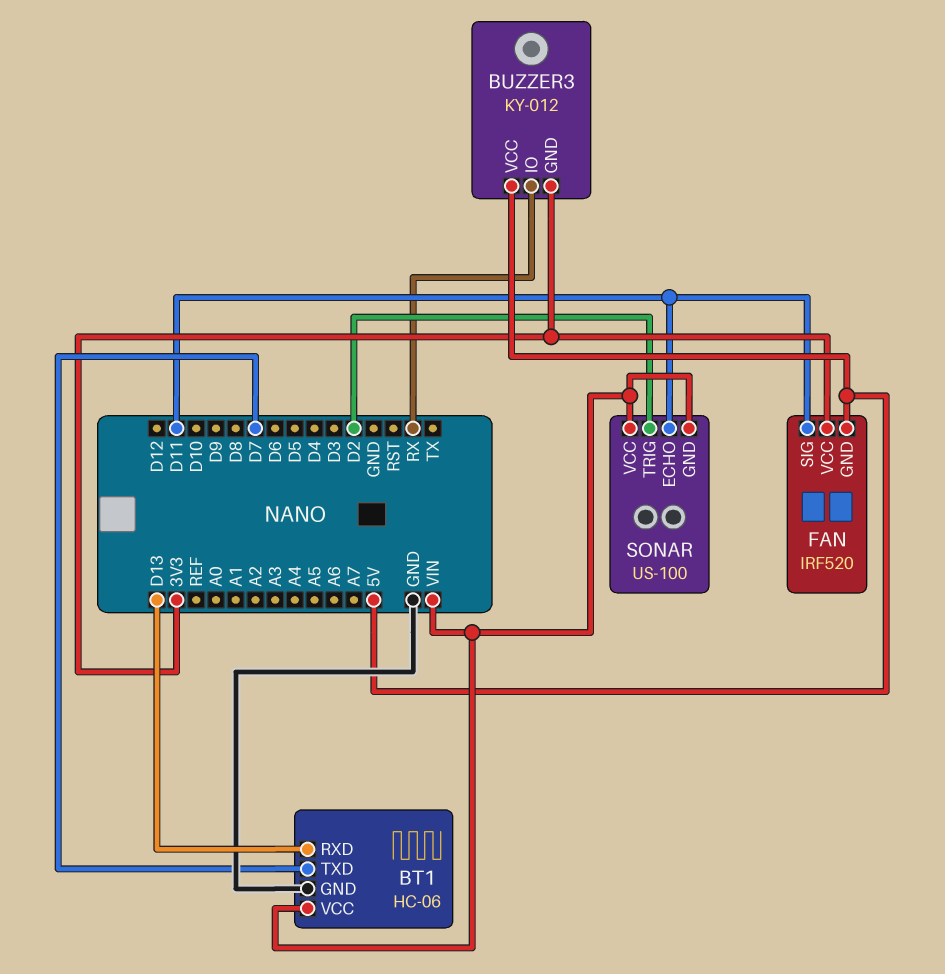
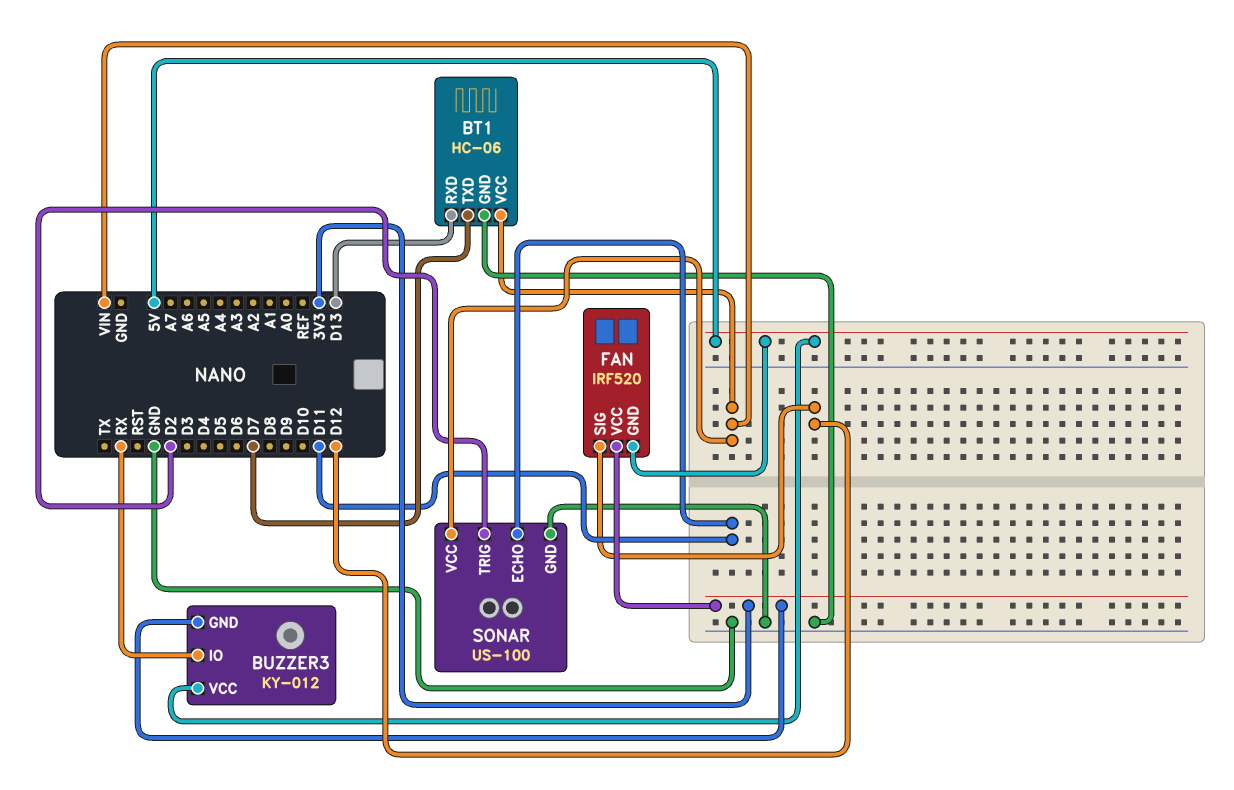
FAN pin SIG: D11 -> D12
SONAR pin GND: VIN -> GND

